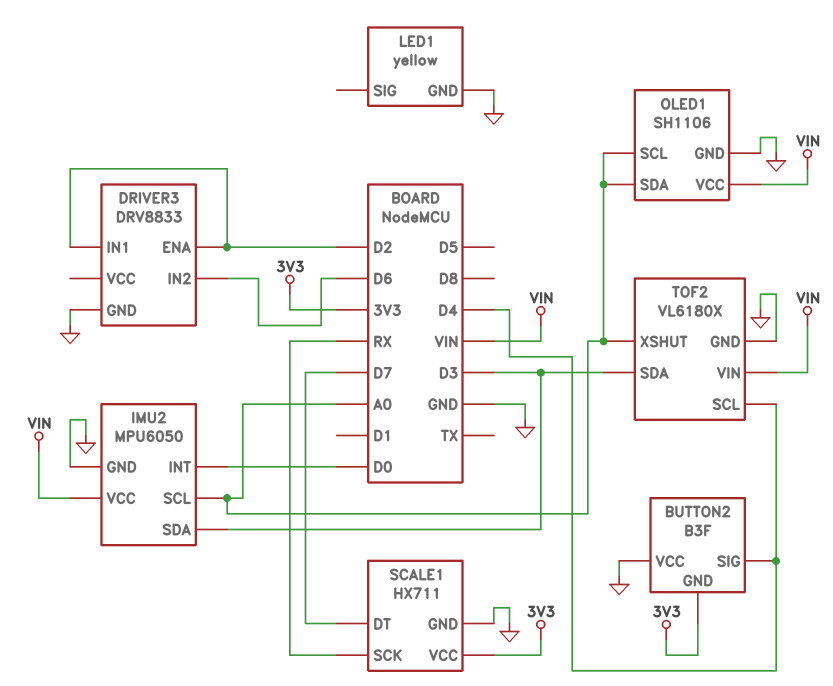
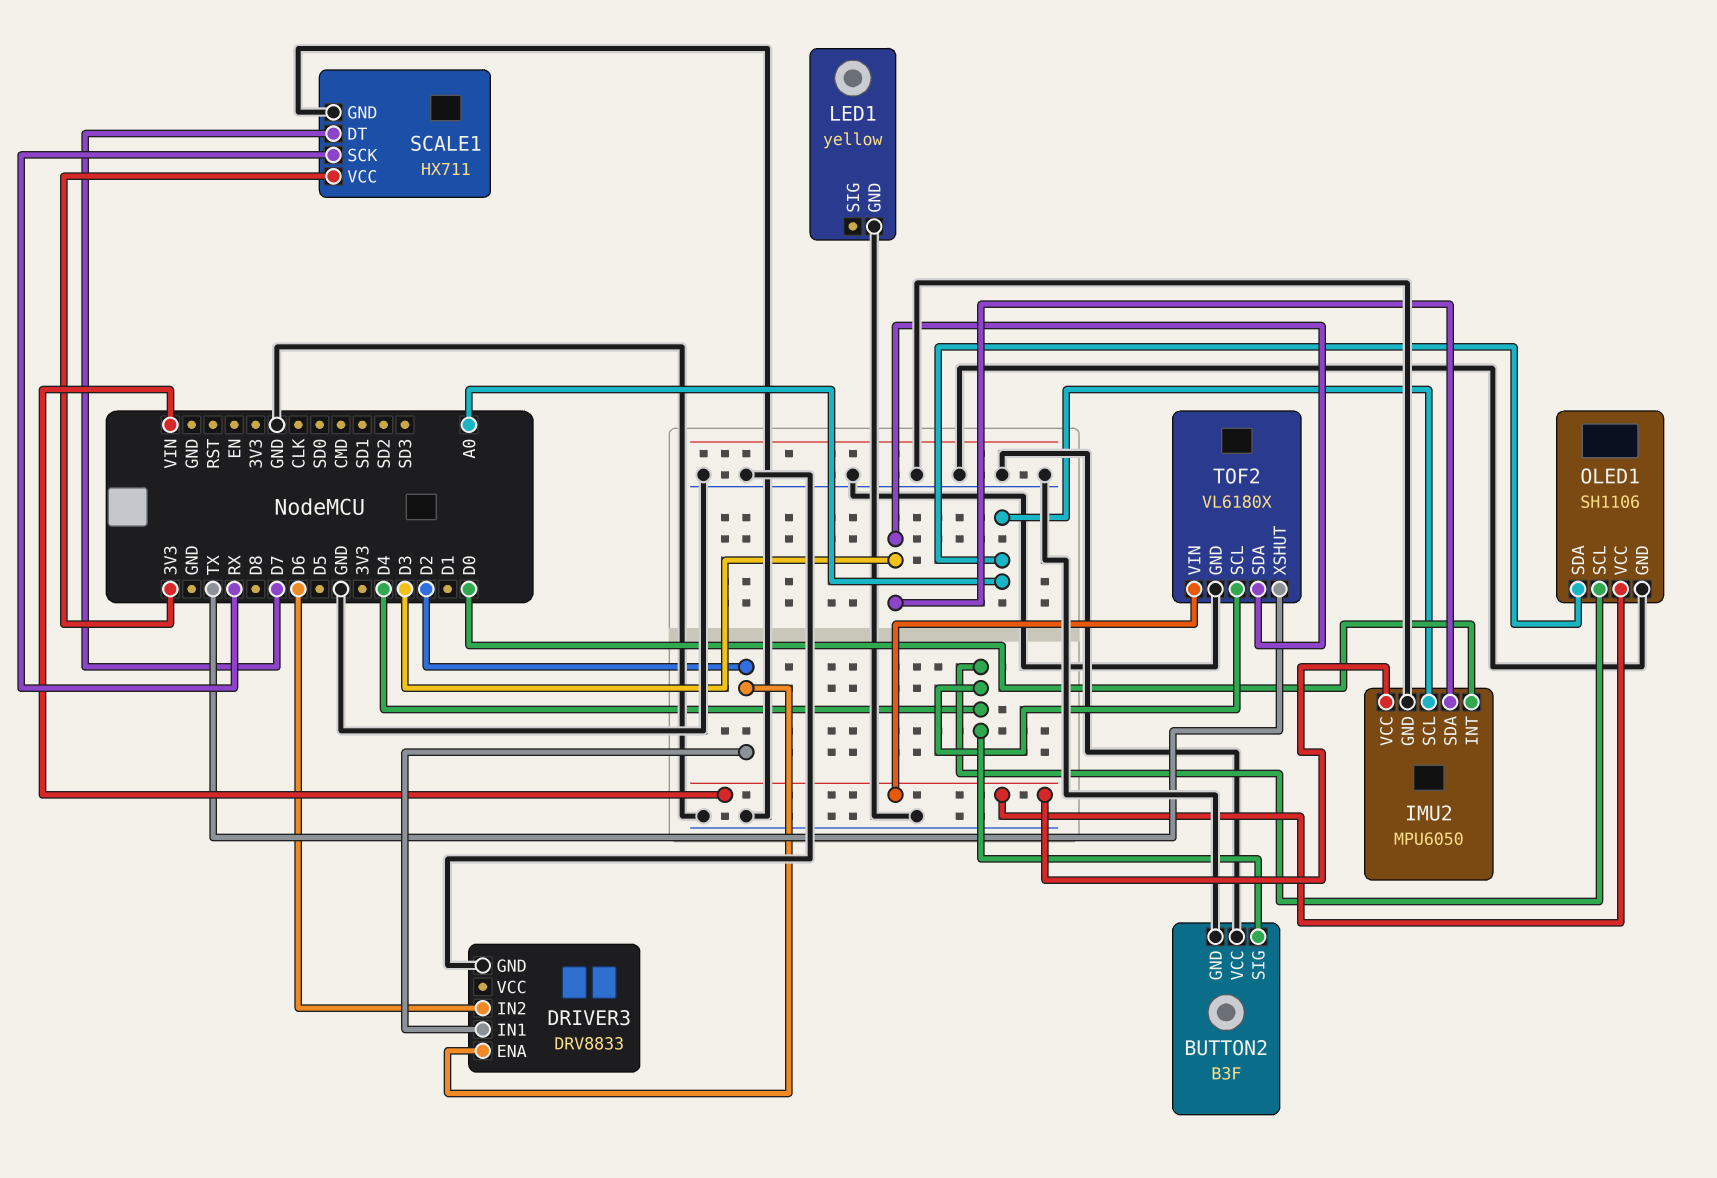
BUTTON2 pin GND: 3V3 -> GND
OLED1 pin SCL: A0 -> D4
TOF2 pin XSHUT: A0 -> TX

